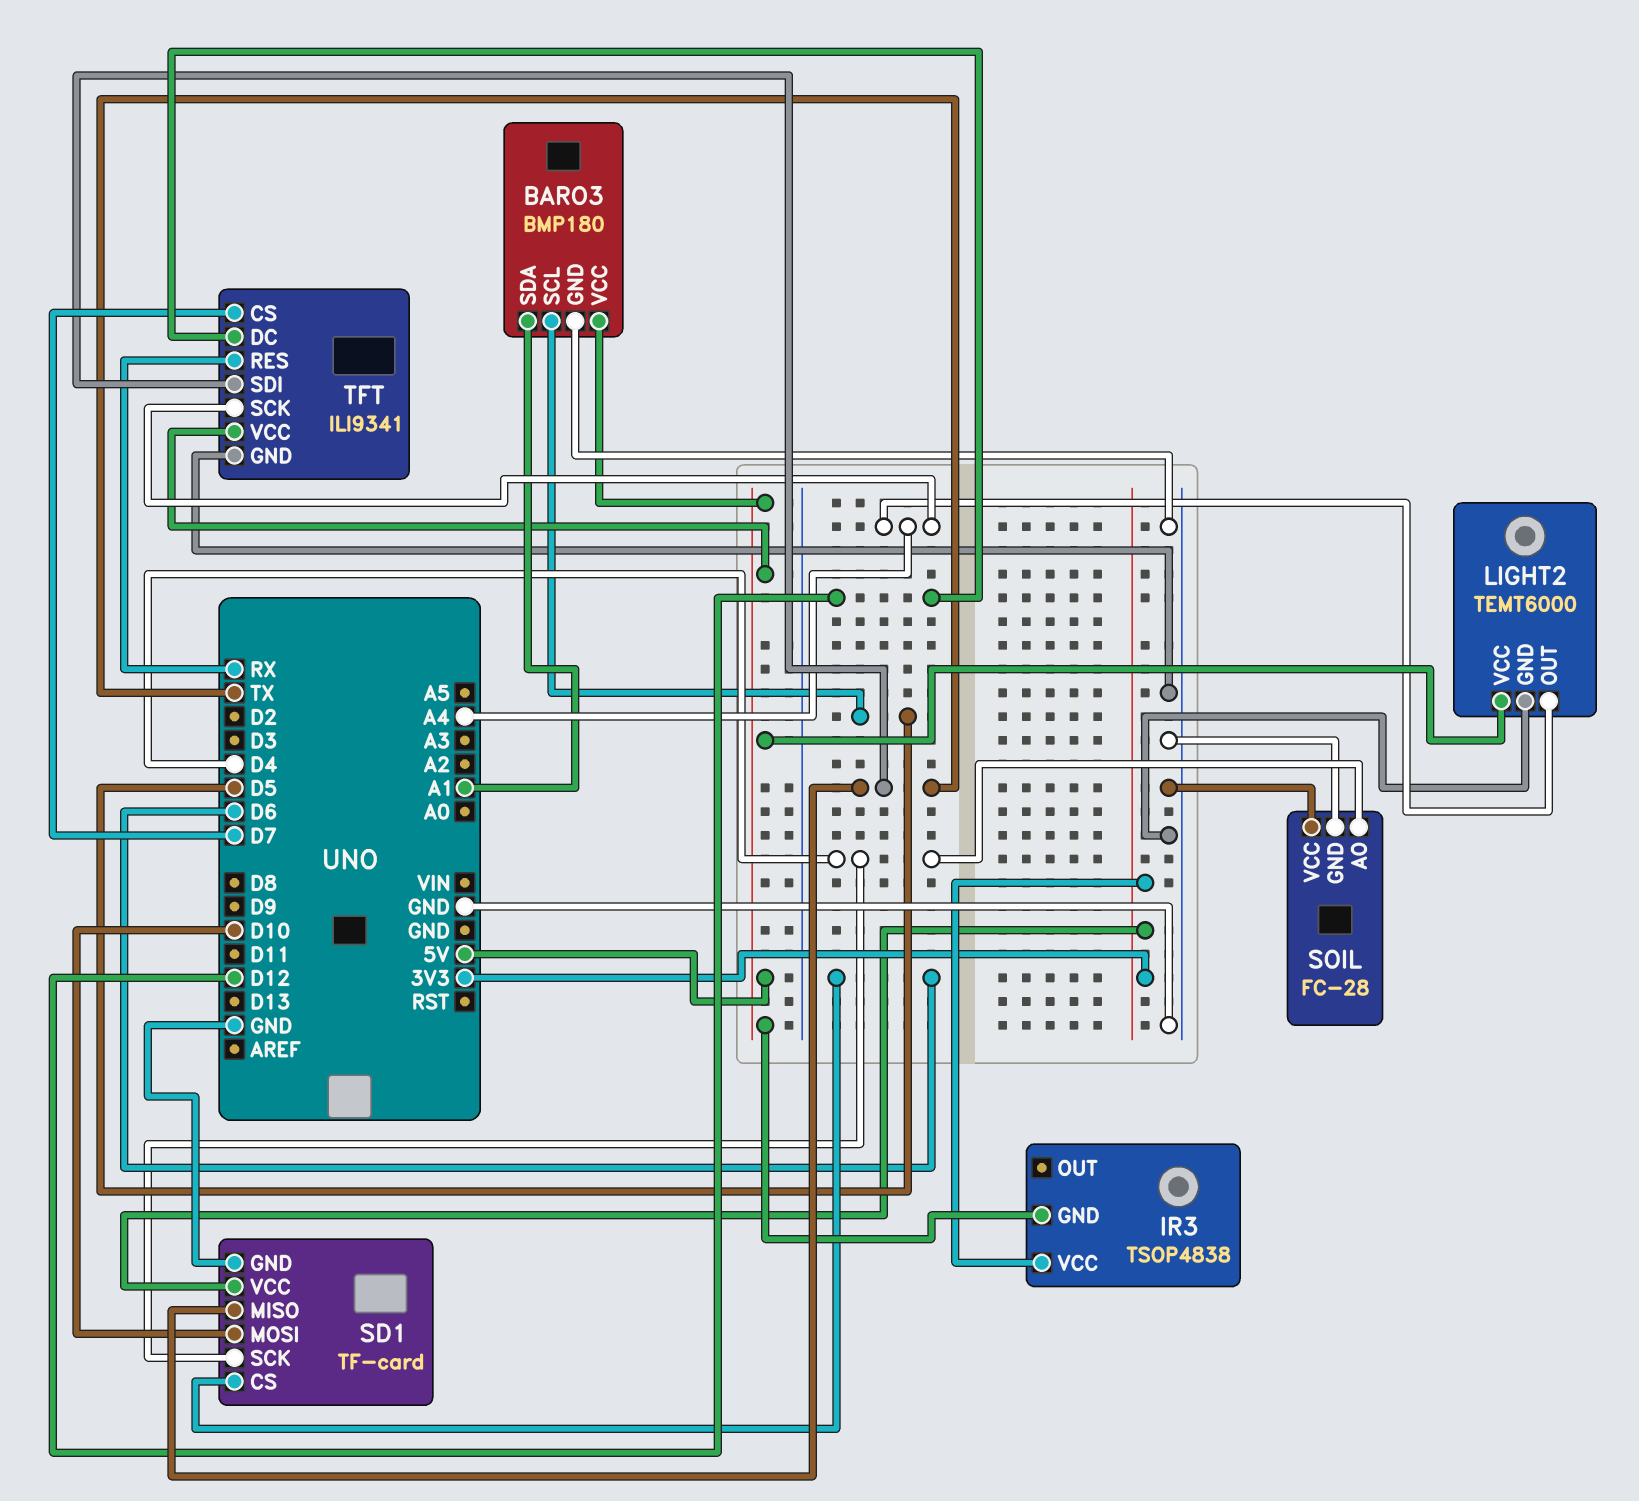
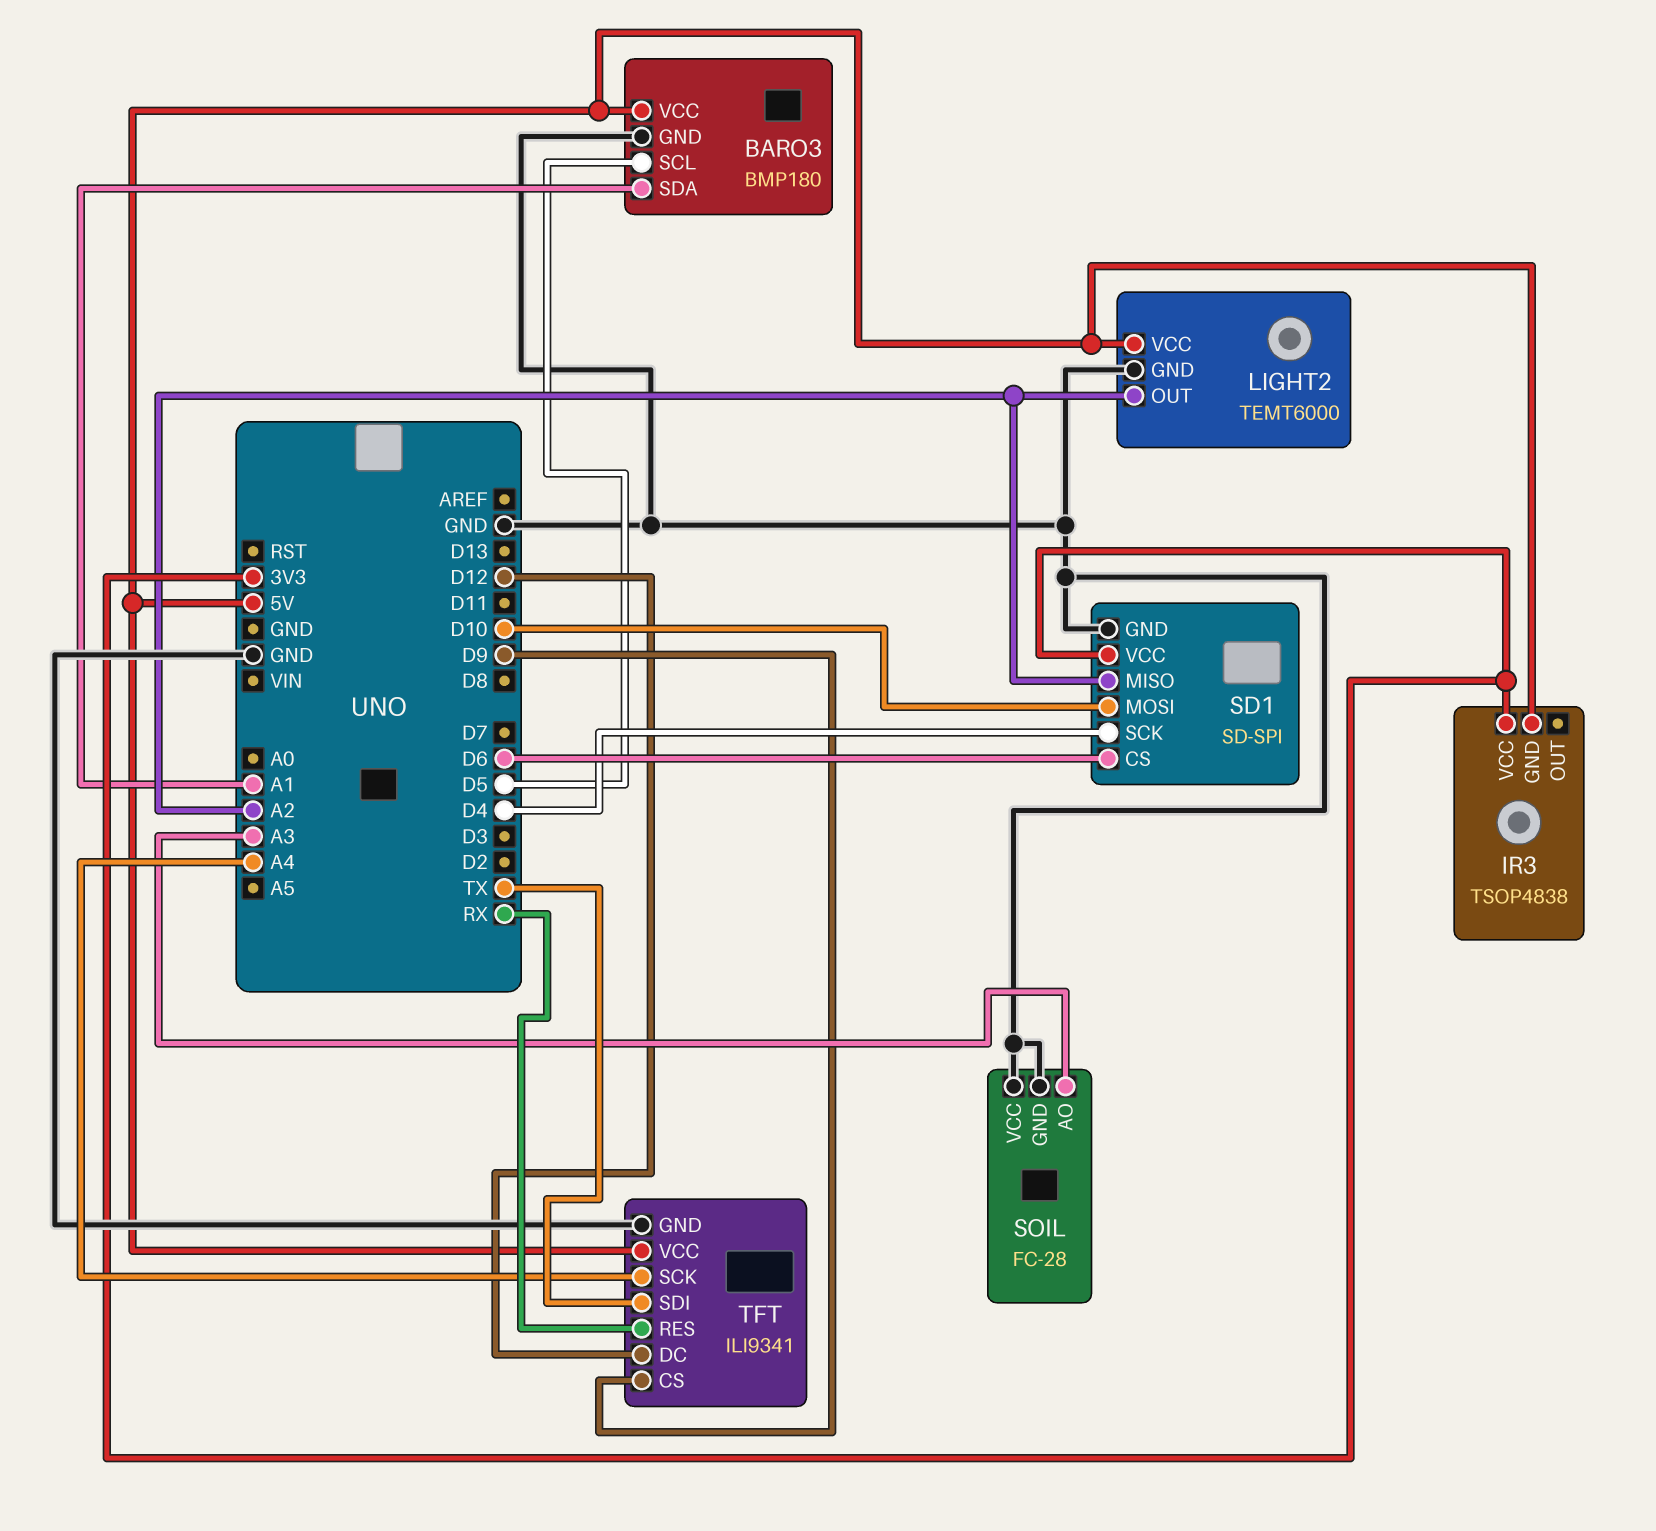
LIGHT2 pin OUT: A4 -> A2
SD1: TF-card -> SD-SPI
SD1 pin MISO: TX -> A2
SOIL pin AO: D4 -> A3
TFT pin CS: D7 -> D9

